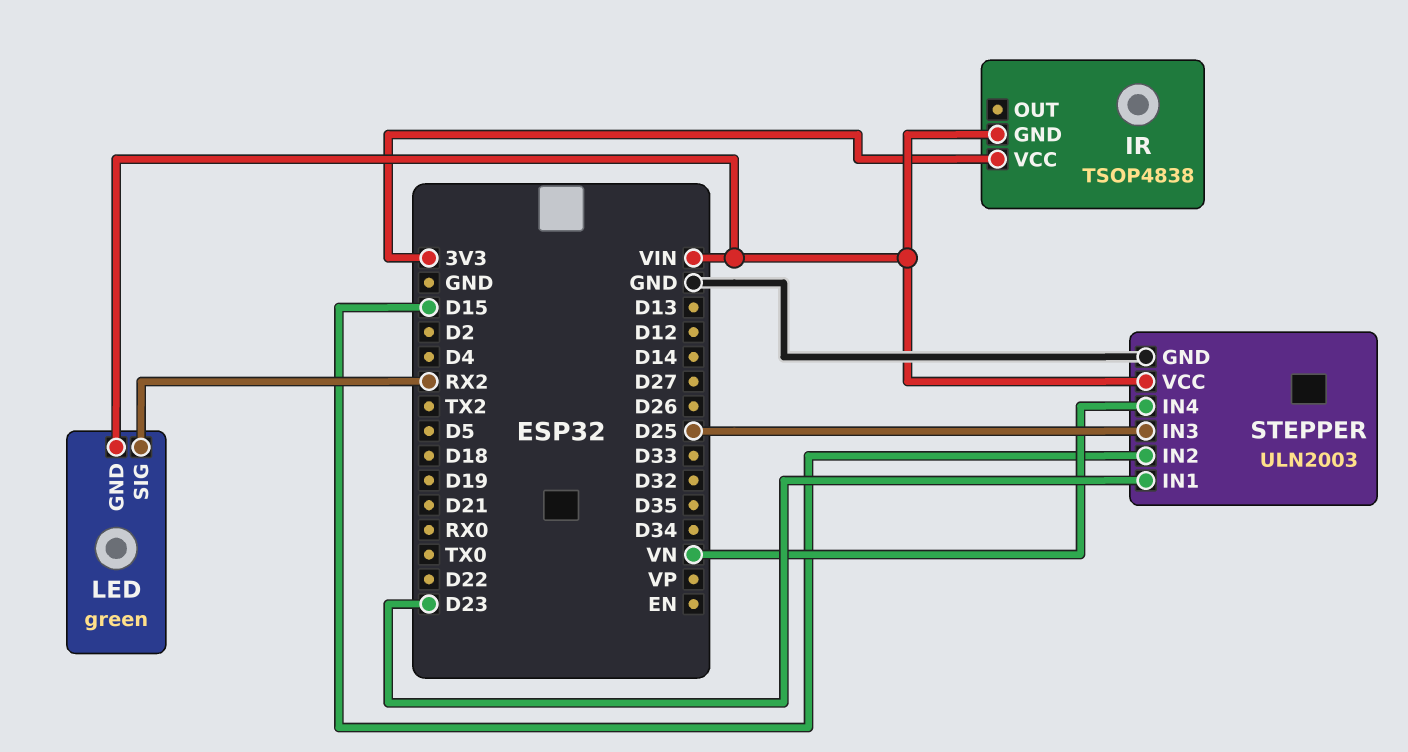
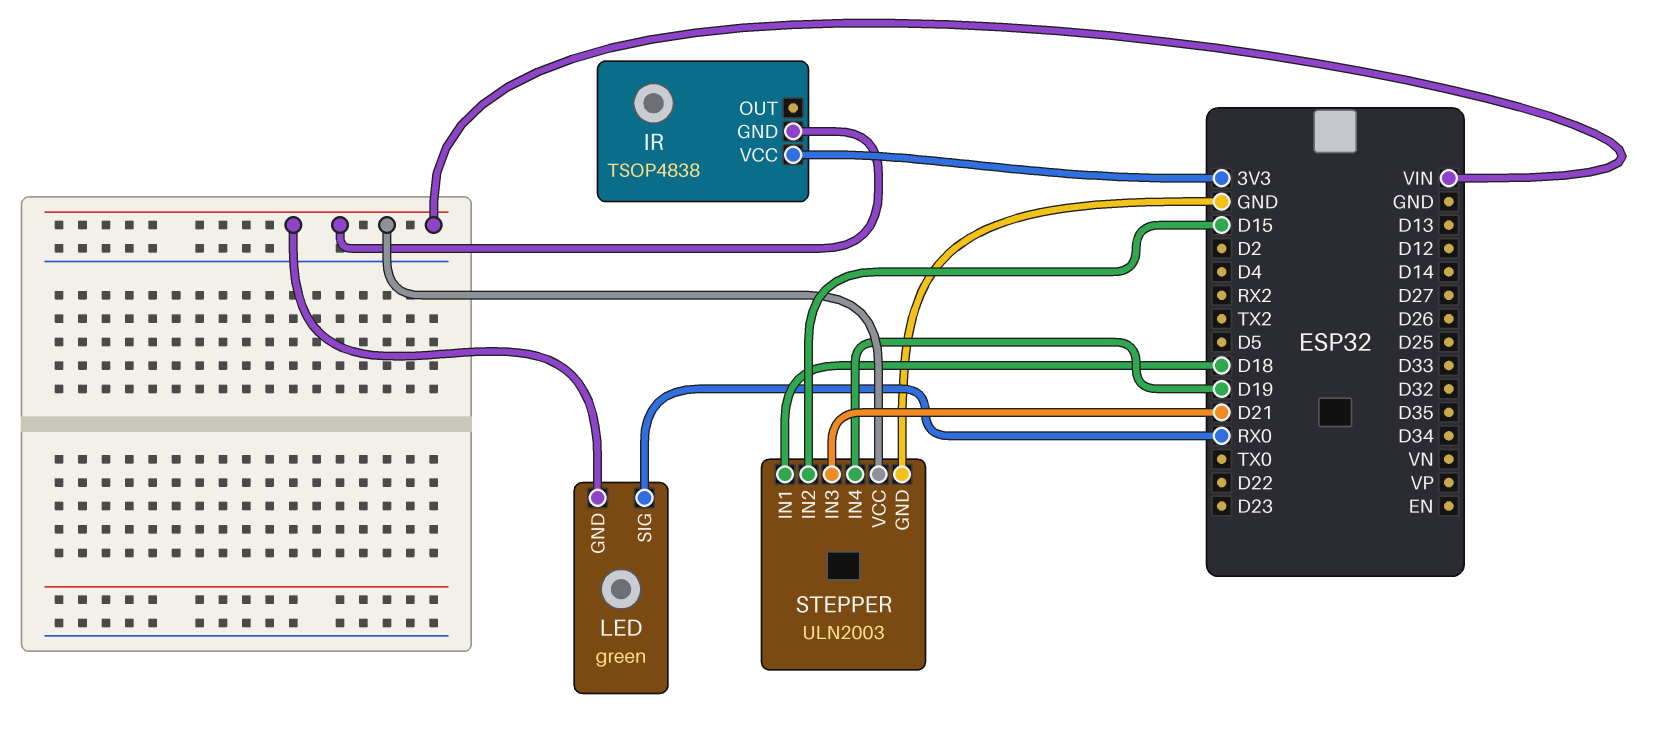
LED pin SIG: RX2 -> RX0
STEPPER pin IN1: D23 -> D18
STEPPER pin IN3: D25 -> D21
STEPPER pin IN4: VN -> D19

